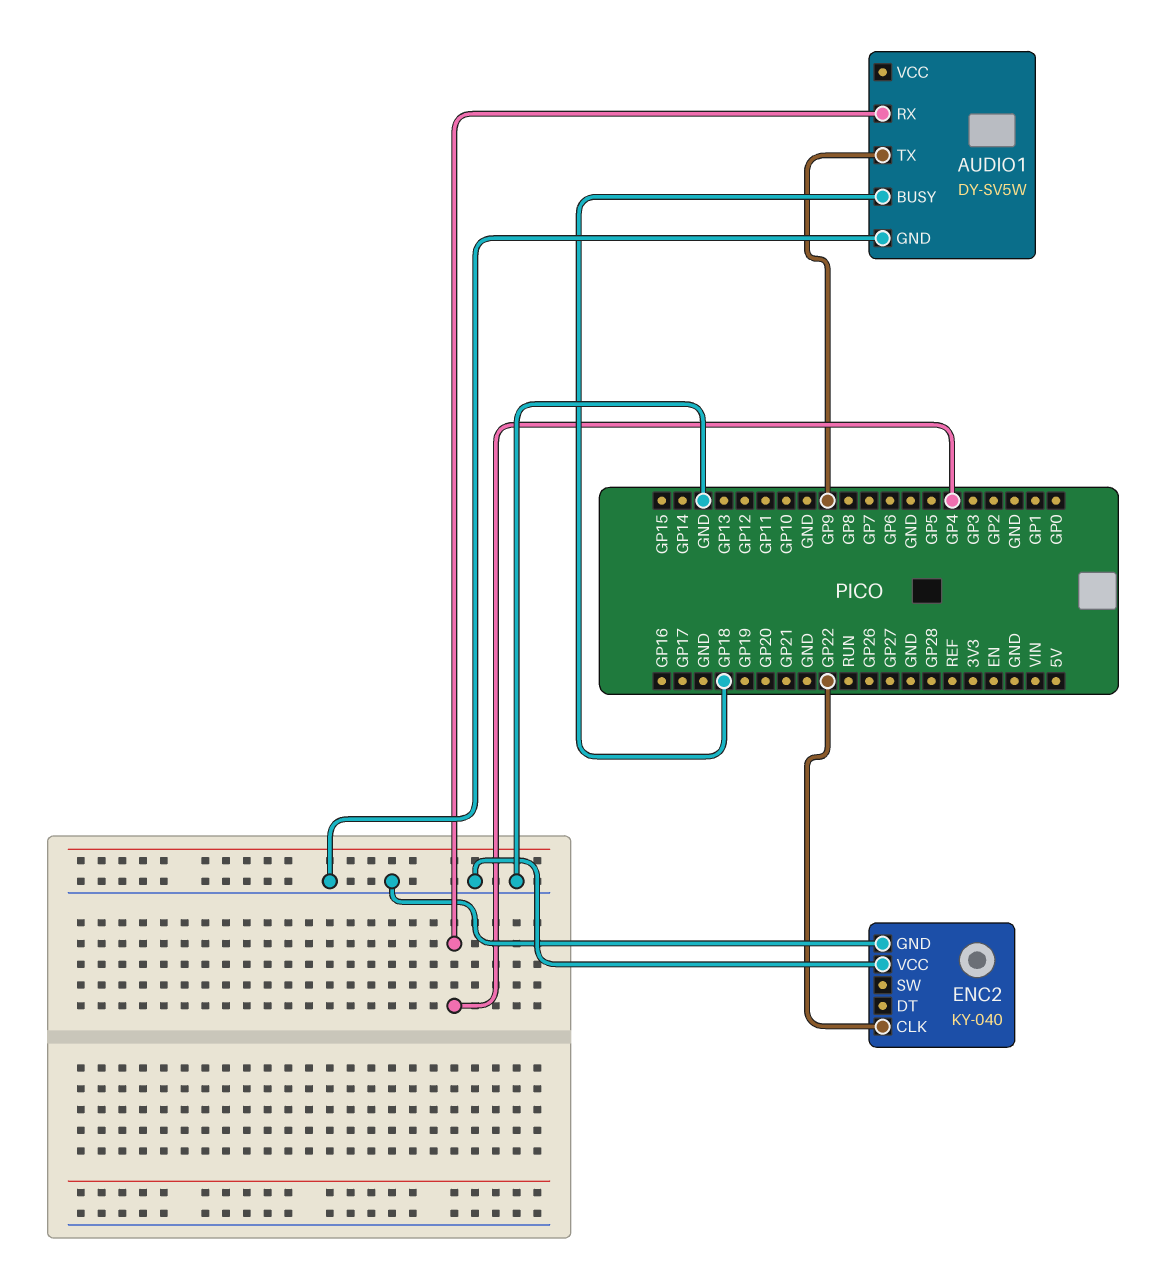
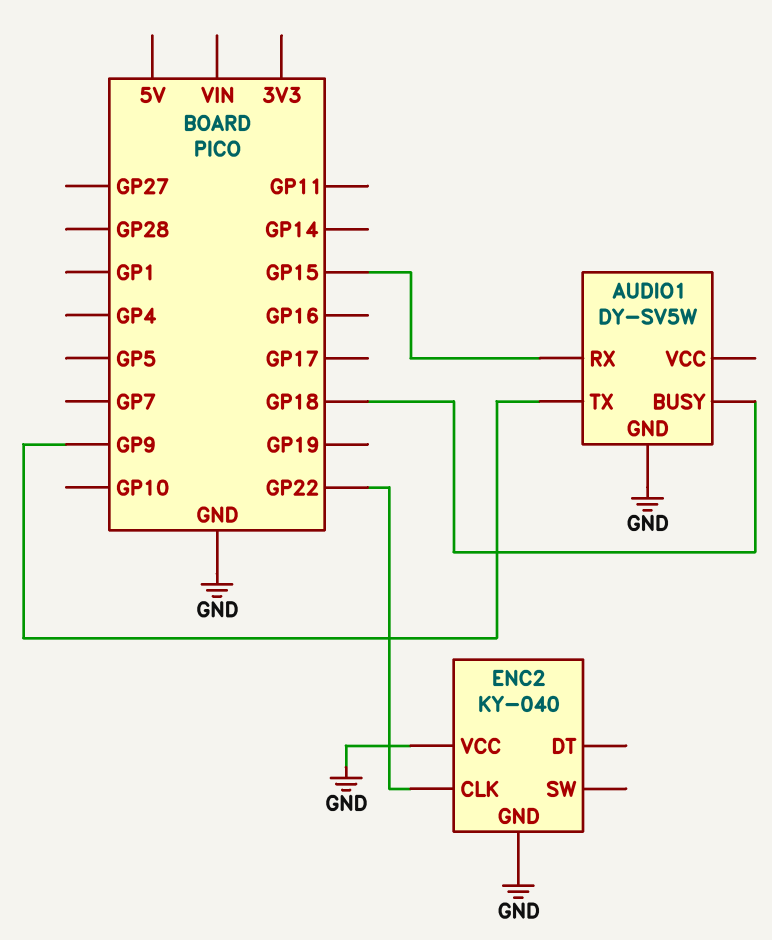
AUDIO1 pin RX: GP4 -> GP15

